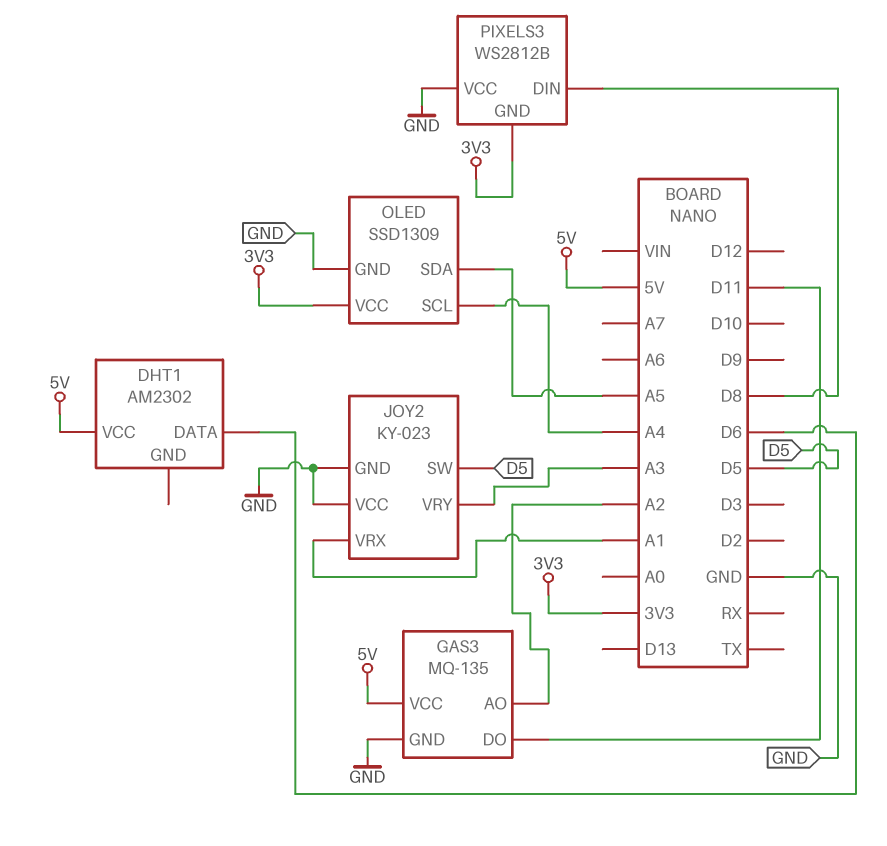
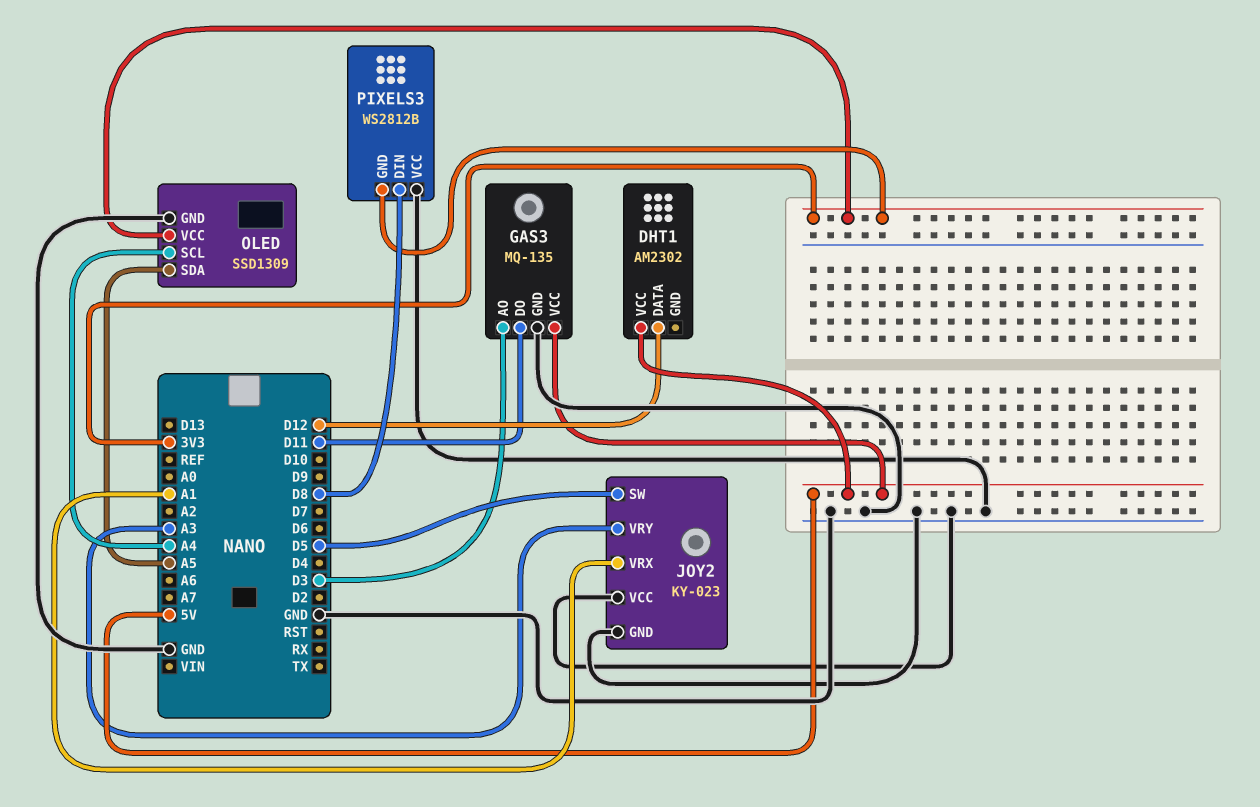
DHT1 pin DATA: D6 -> D12
GAS3 pin AO: A2 -> D3

